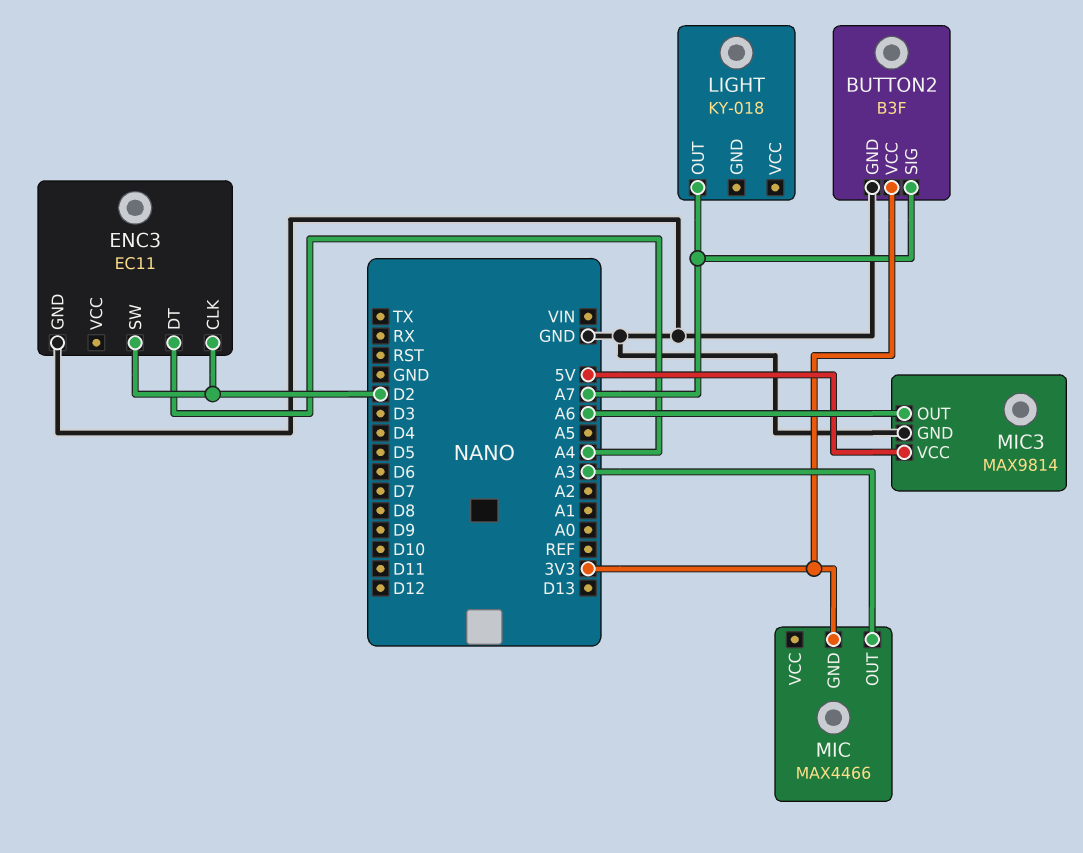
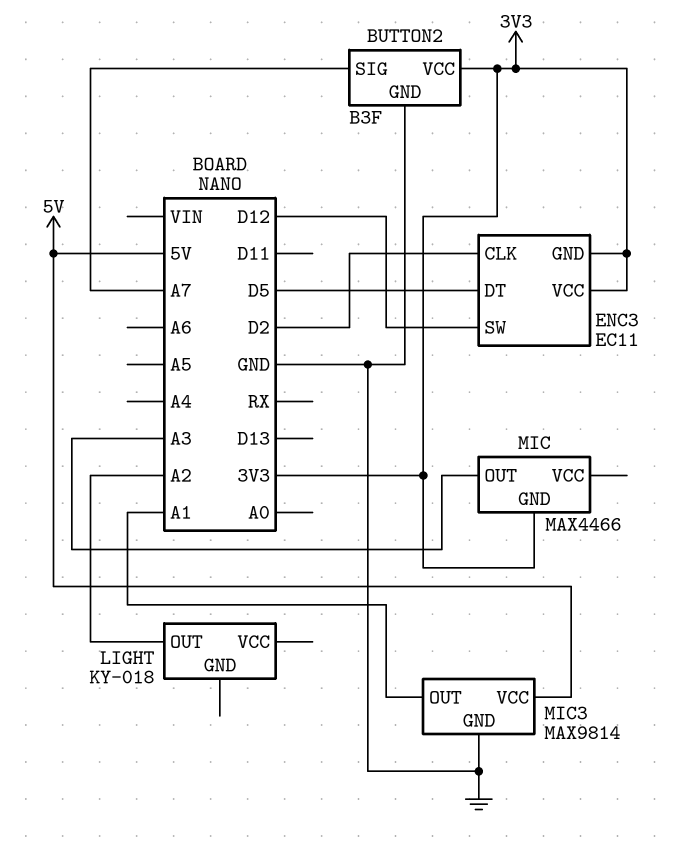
ENC3 pin DT: A4 -> D5
ENC3 pin GND: GND -> 3V3
ENC3 pin SW: D2 -> D12
ENC3 pin VCC: none -> 3V3
LIGHT pin OUT: A7 -> A2
MIC3 pin OUT: A6 -> A1

